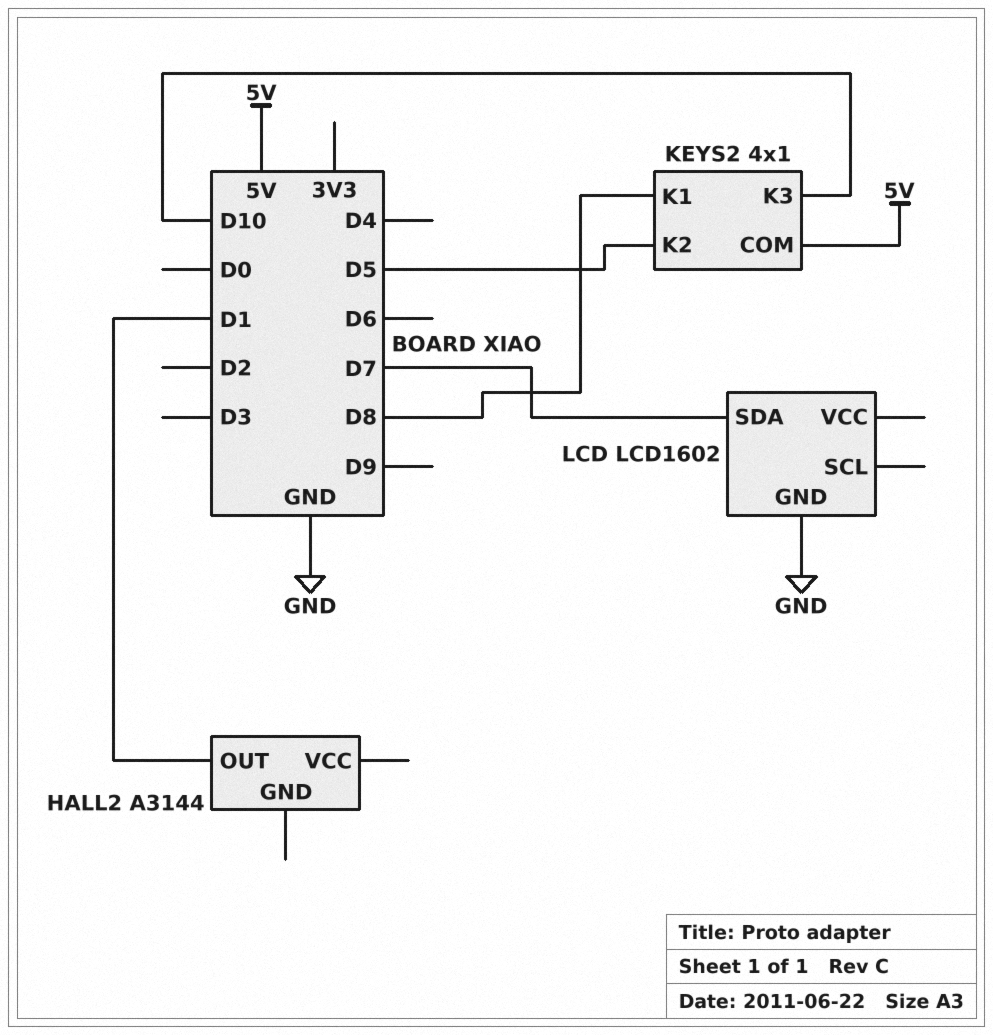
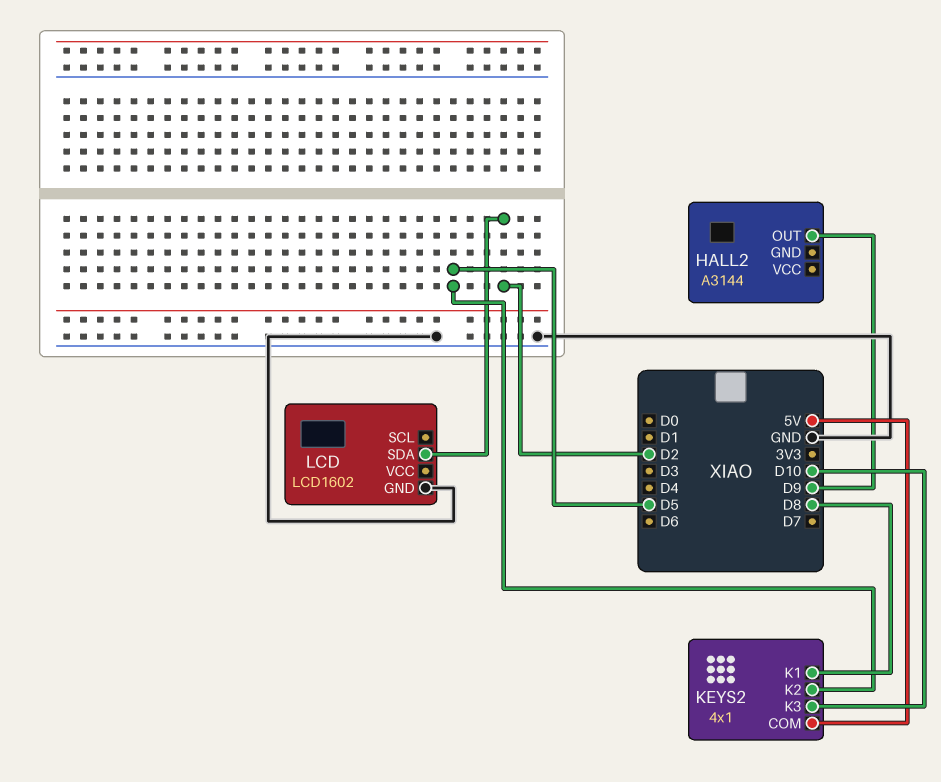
HALL2 pin OUT: D1 -> D9
LCD pin SDA: D7 -> D2

